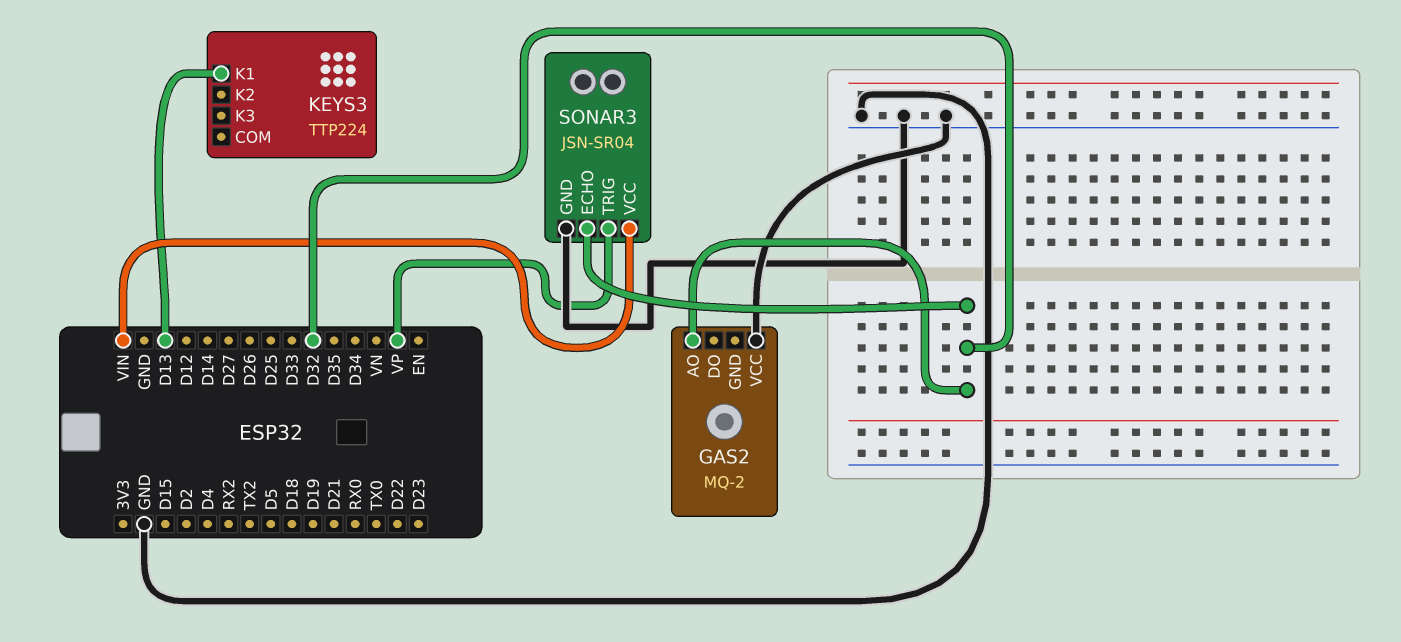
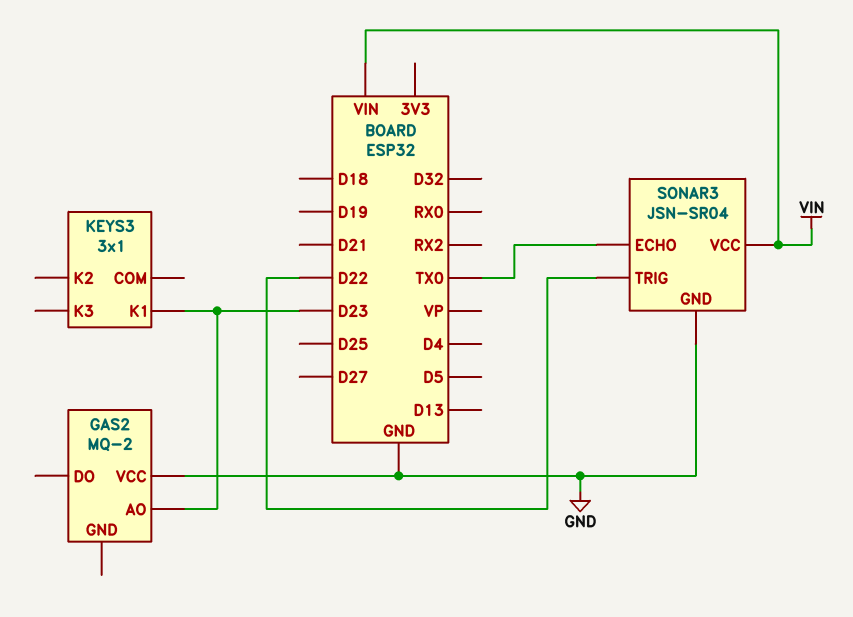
GAS2 pin AO: D32 -> D23
KEYS3: TTP224 -> 3x1
KEYS3 pin K1: D13 -> D23
SONAR3 pin ECHO: D32 -> TX0
SONAR3 pin TRIG: VP -> D22

